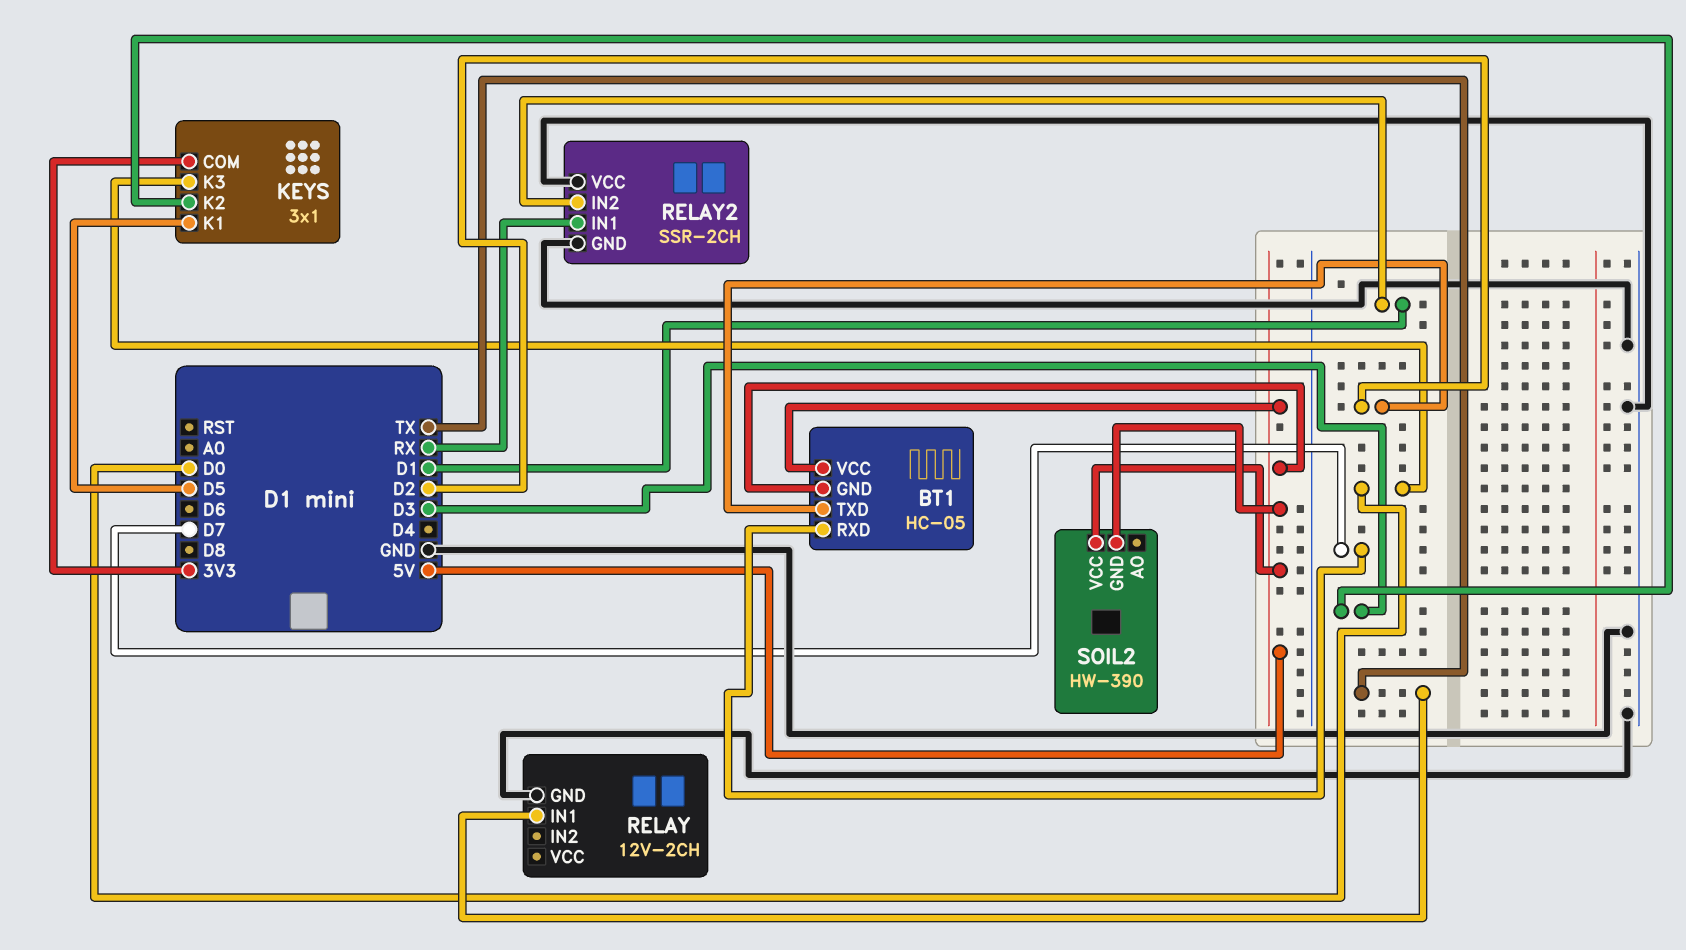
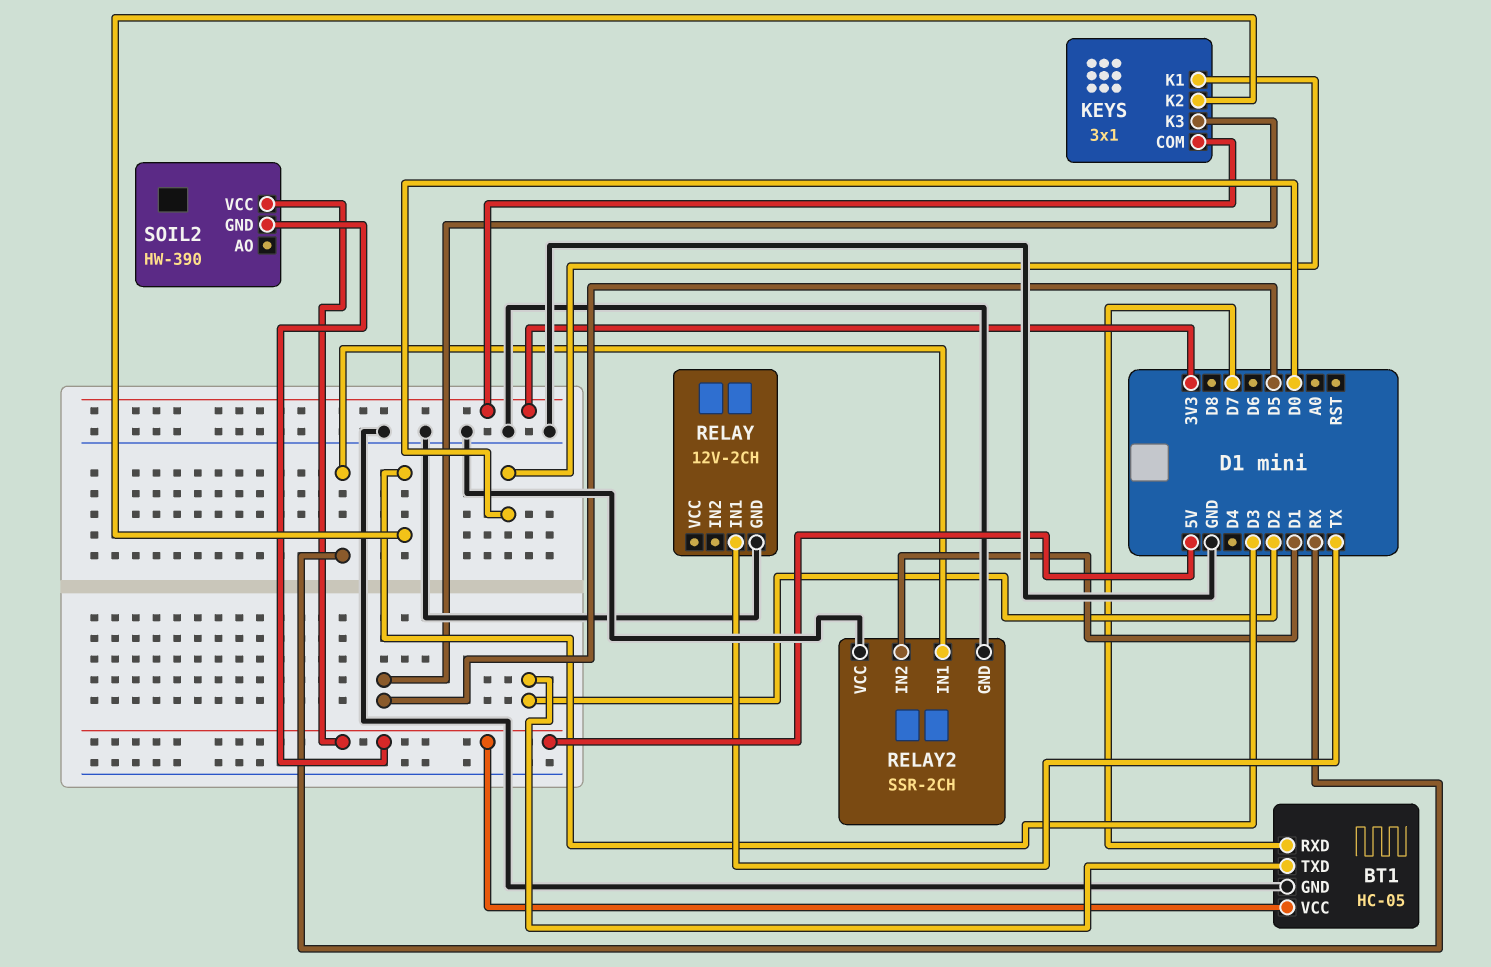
BT1 pin GND: 5V -> GND
KEYS pin K1: D5 -> D0
KEYS pin K3: D0 -> D5

